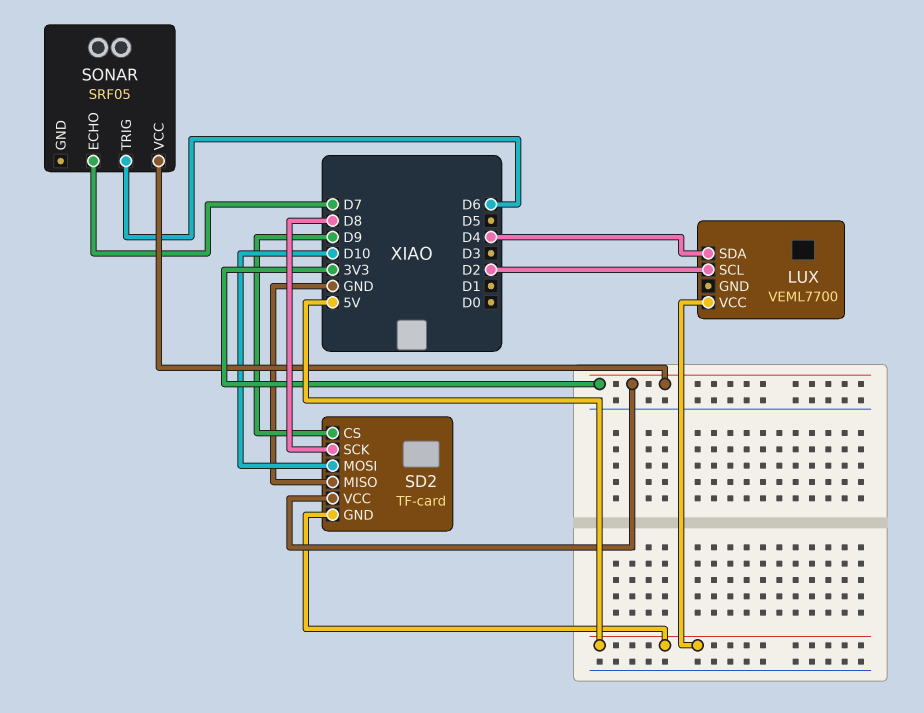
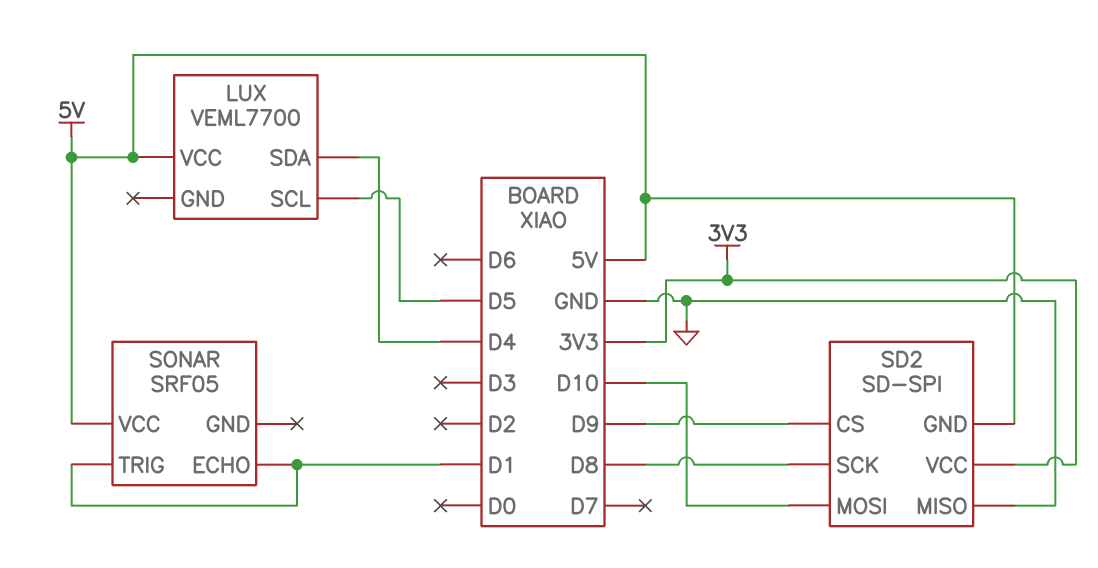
LUX pin SCL: D2 -> D5
SD2: TF-card -> SD-SPI
SONAR pin ECHO: D7 -> D1
SONAR pin TRIG: D6 -> D1
SONAR pin VCC: 3V3 -> 5V

